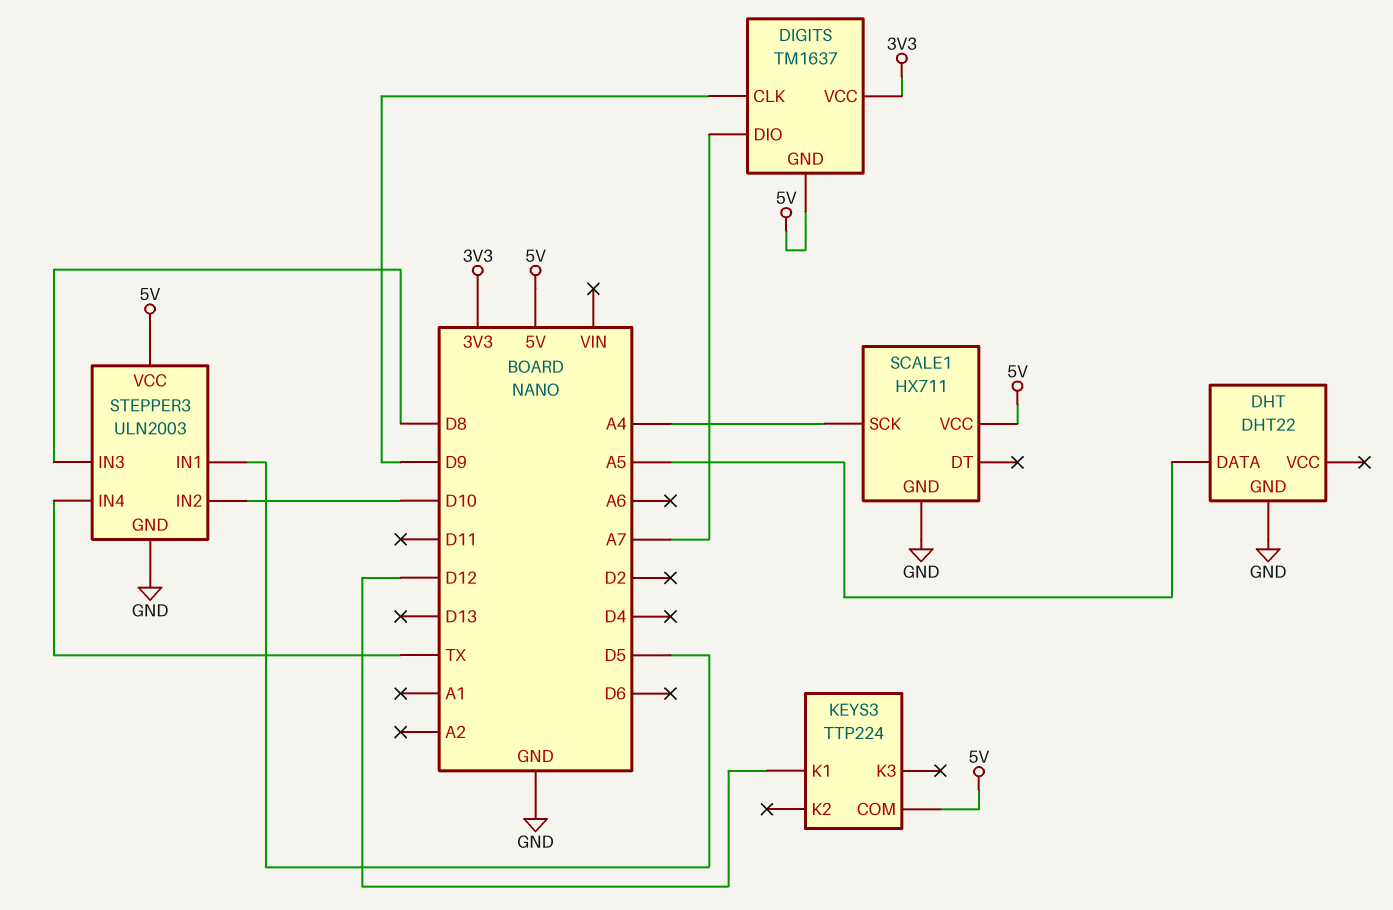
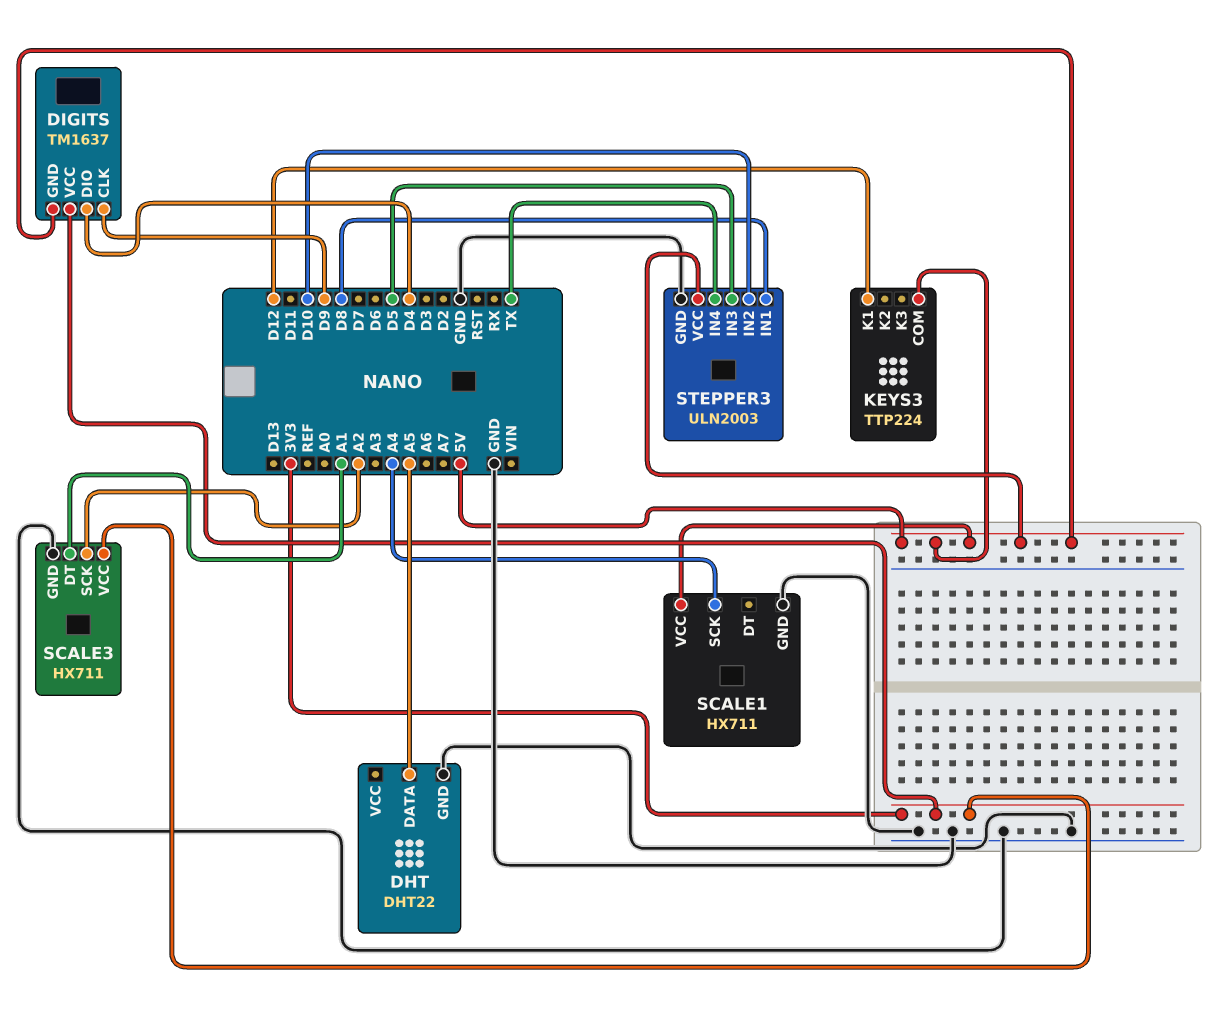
DIGITS pin DIO: A7 -> D4
SCALE3: none -> HX711
SCALE3 pin DT: none -> A1
SCALE3 pin GND: none -> GND
SCALE3 pin SCK: none -> A2
SCALE3 pin VCC: none -> 3V3
STEPPER3 pin IN1: D5 -> D8
STEPPER3 pin IN3: D8 -> D5

